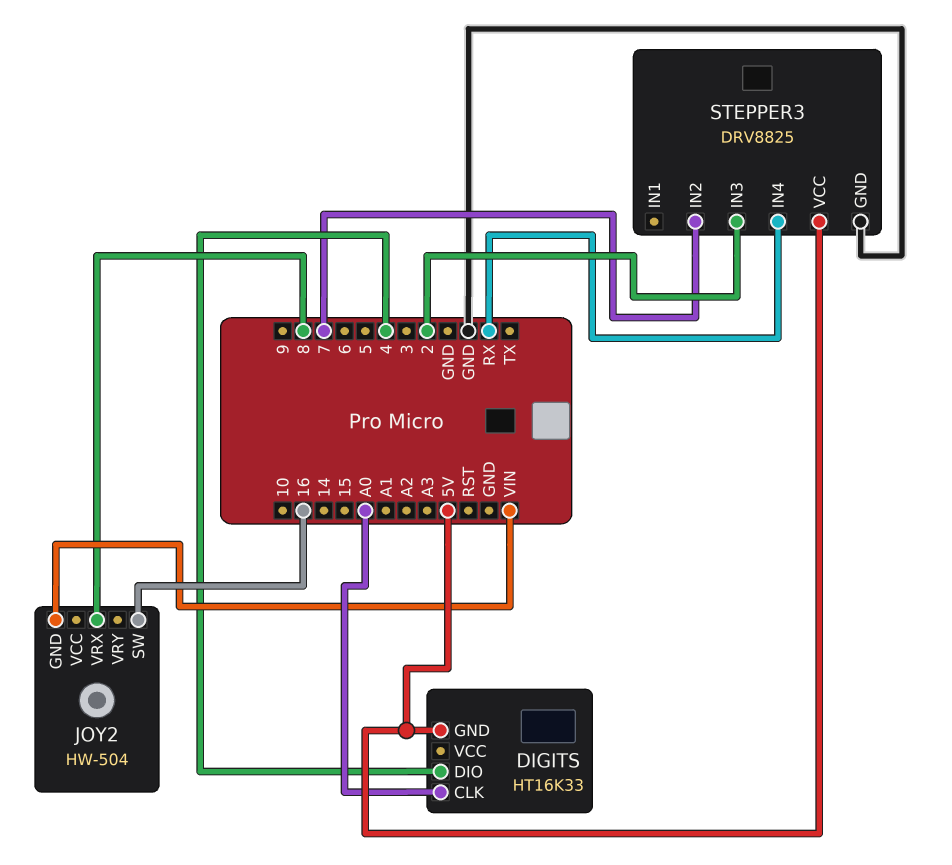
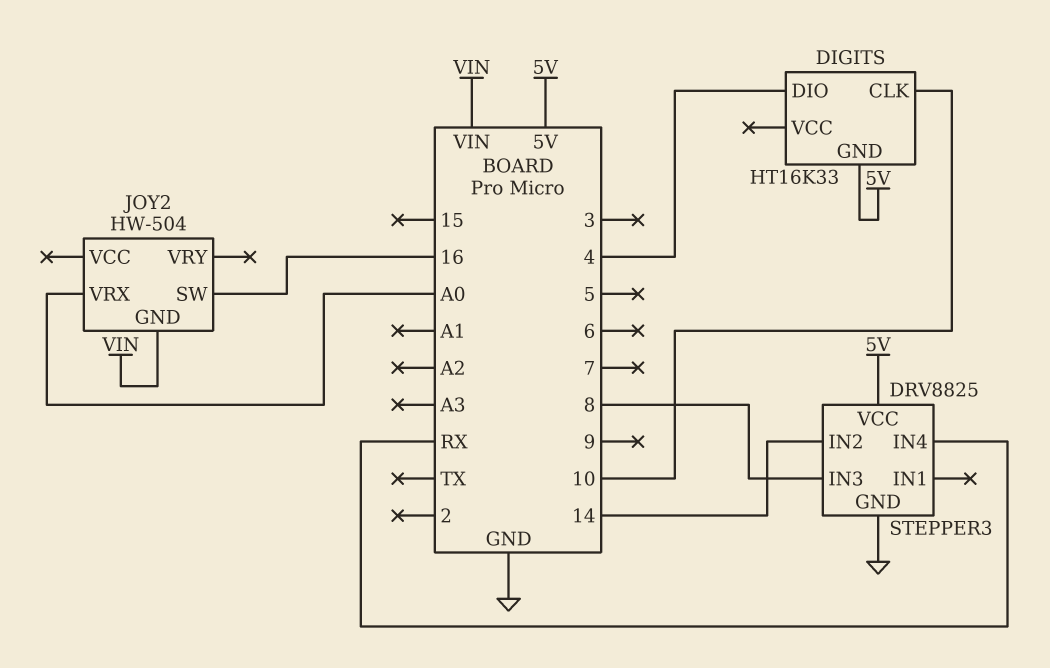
DIGITS pin CLK: A0 -> 10
JOY2 pin VRX: 8 -> A0
STEPPER3 pin IN2: 7 -> 14
STEPPER3 pin IN3: 2 -> 8

